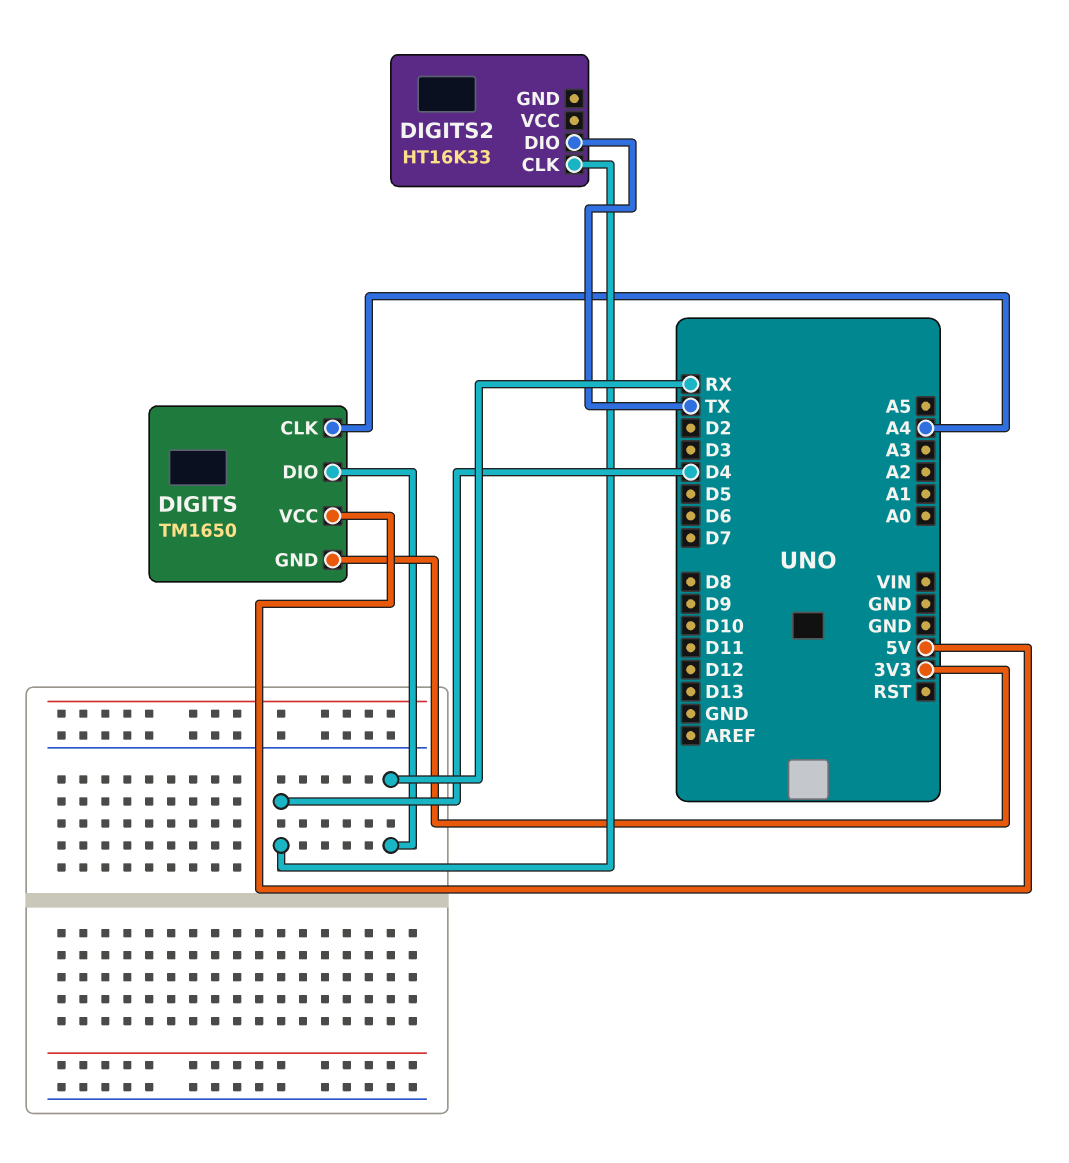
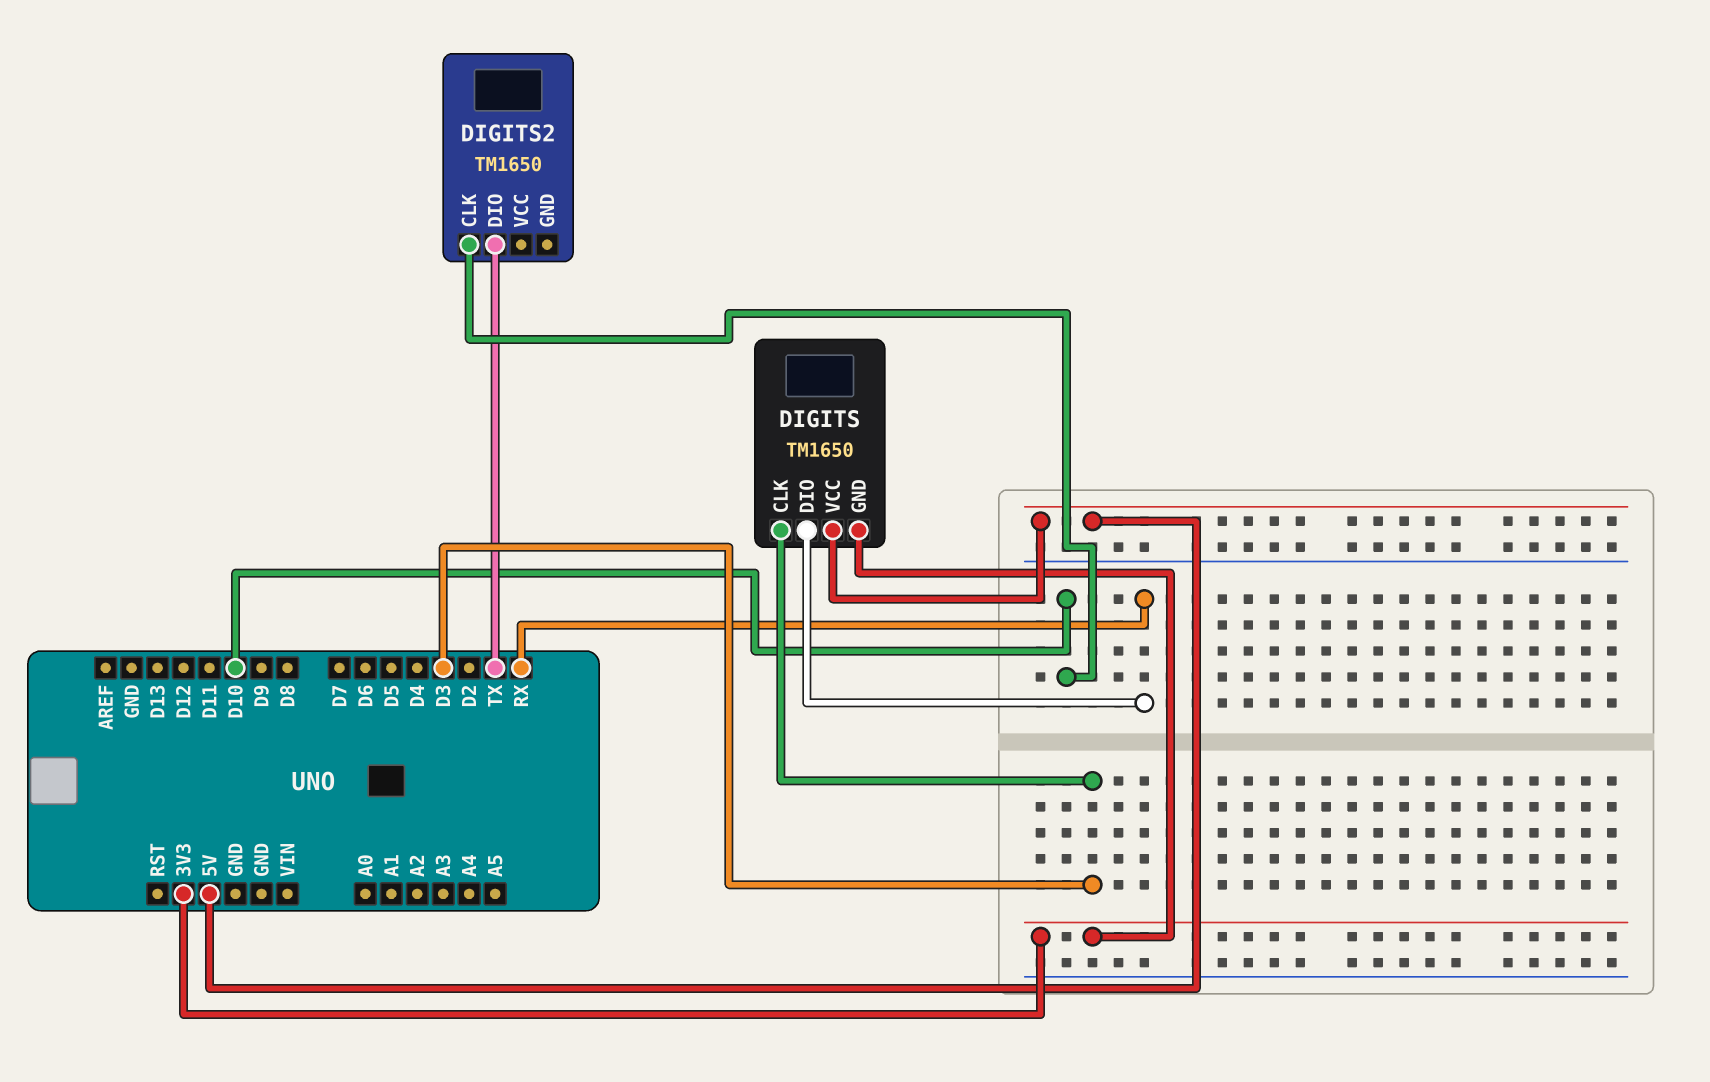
DIGITS pin CLK: A4 -> D3
DIGITS2: HT16K33 -> TM1650
DIGITS2 pin CLK: D4 -> D10

